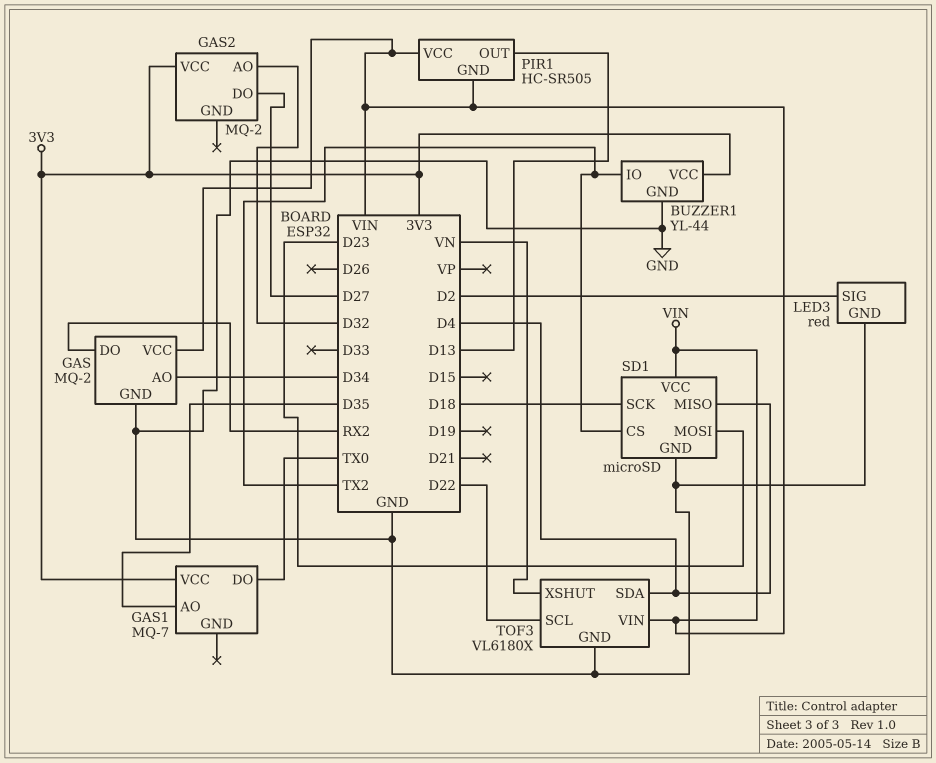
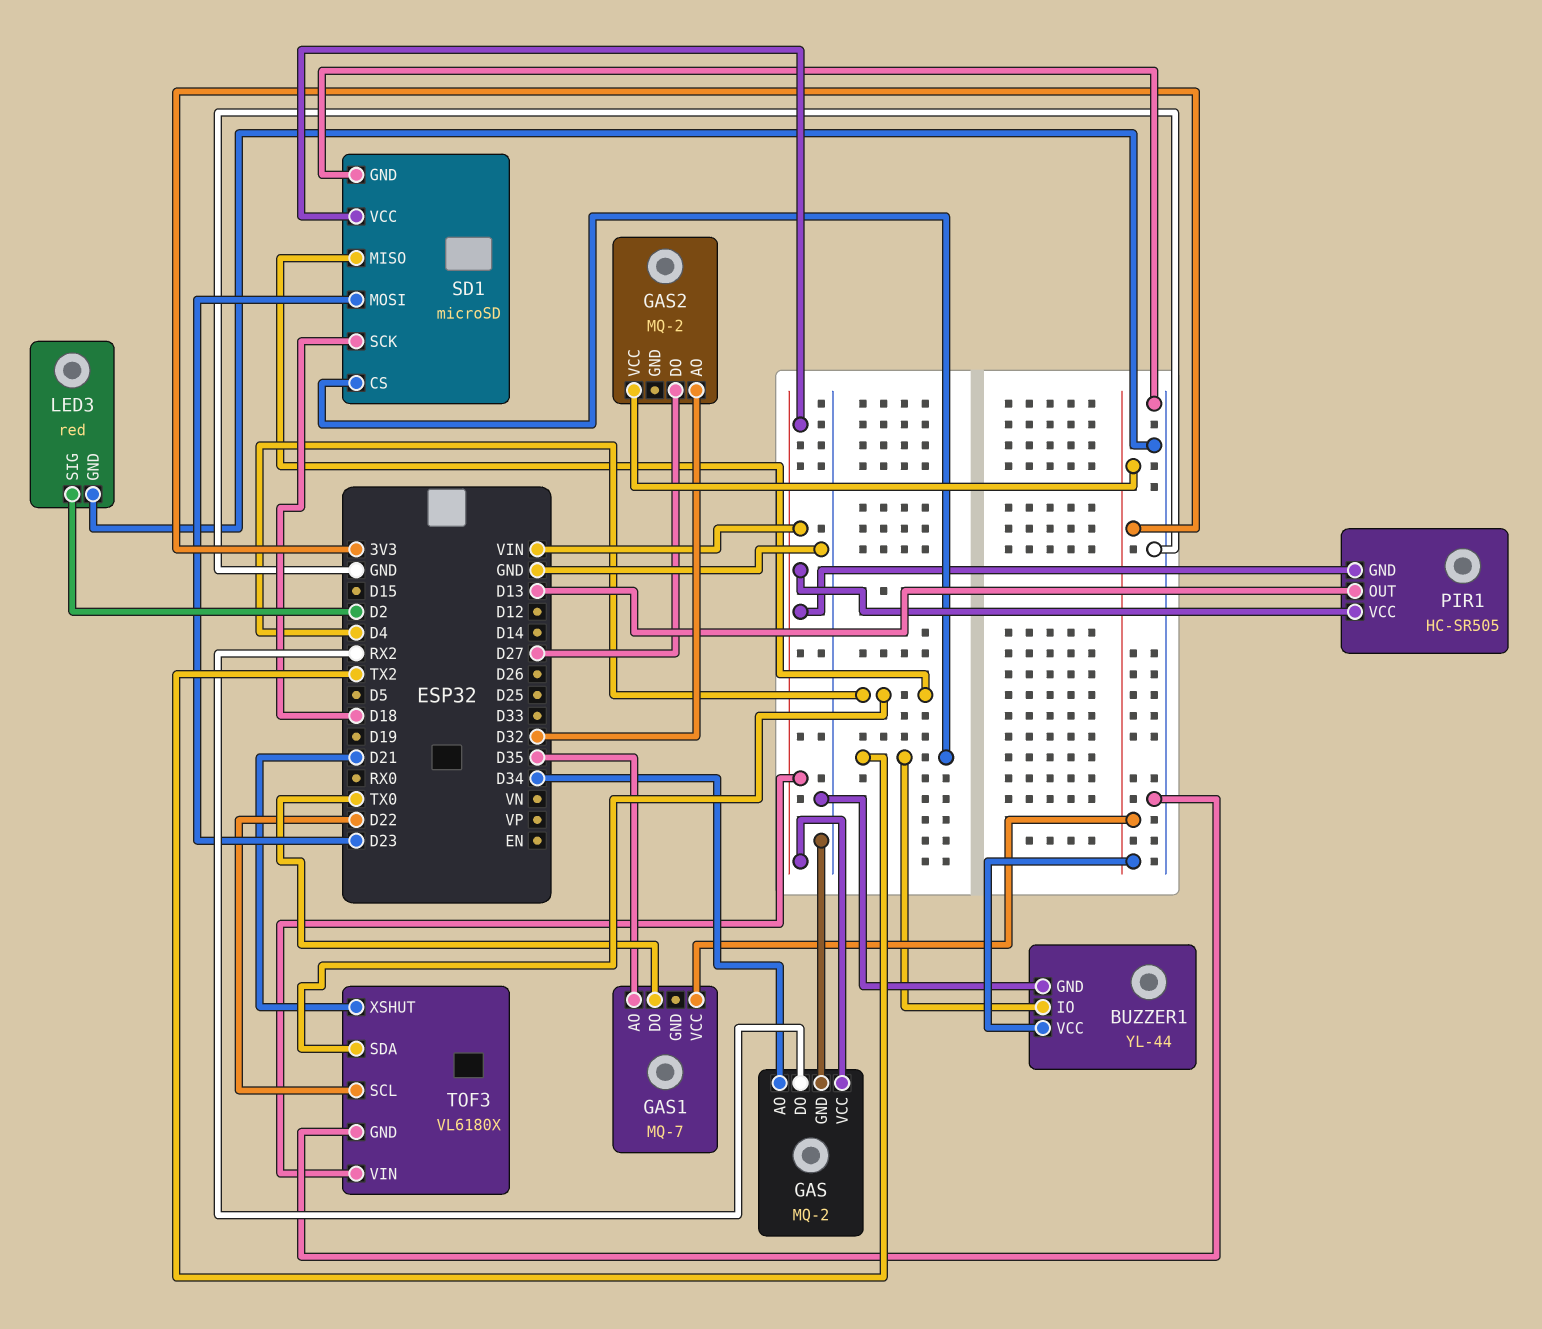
TOF3 pin XSHUT: VN -> D21

